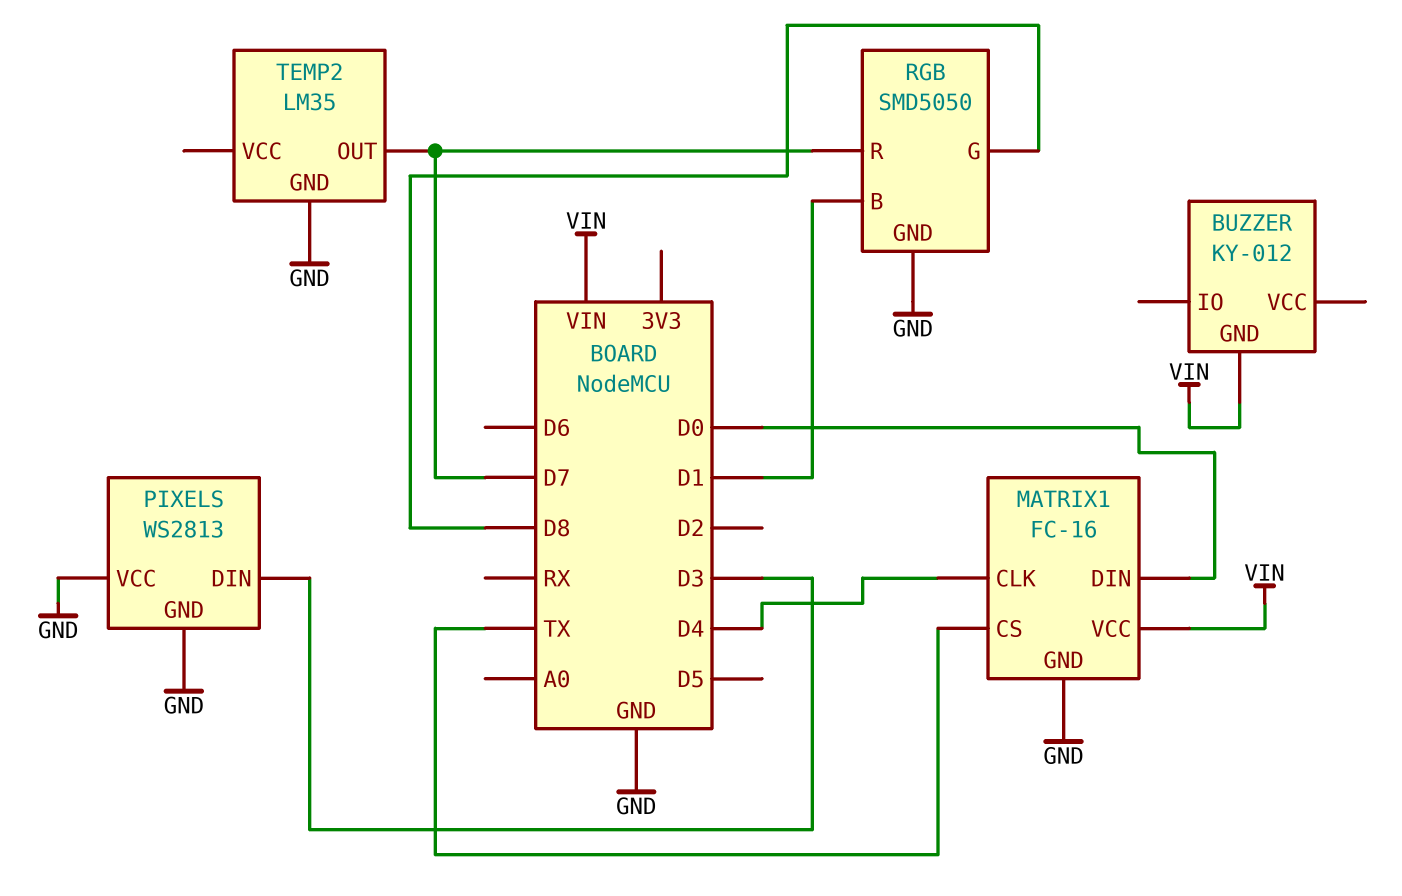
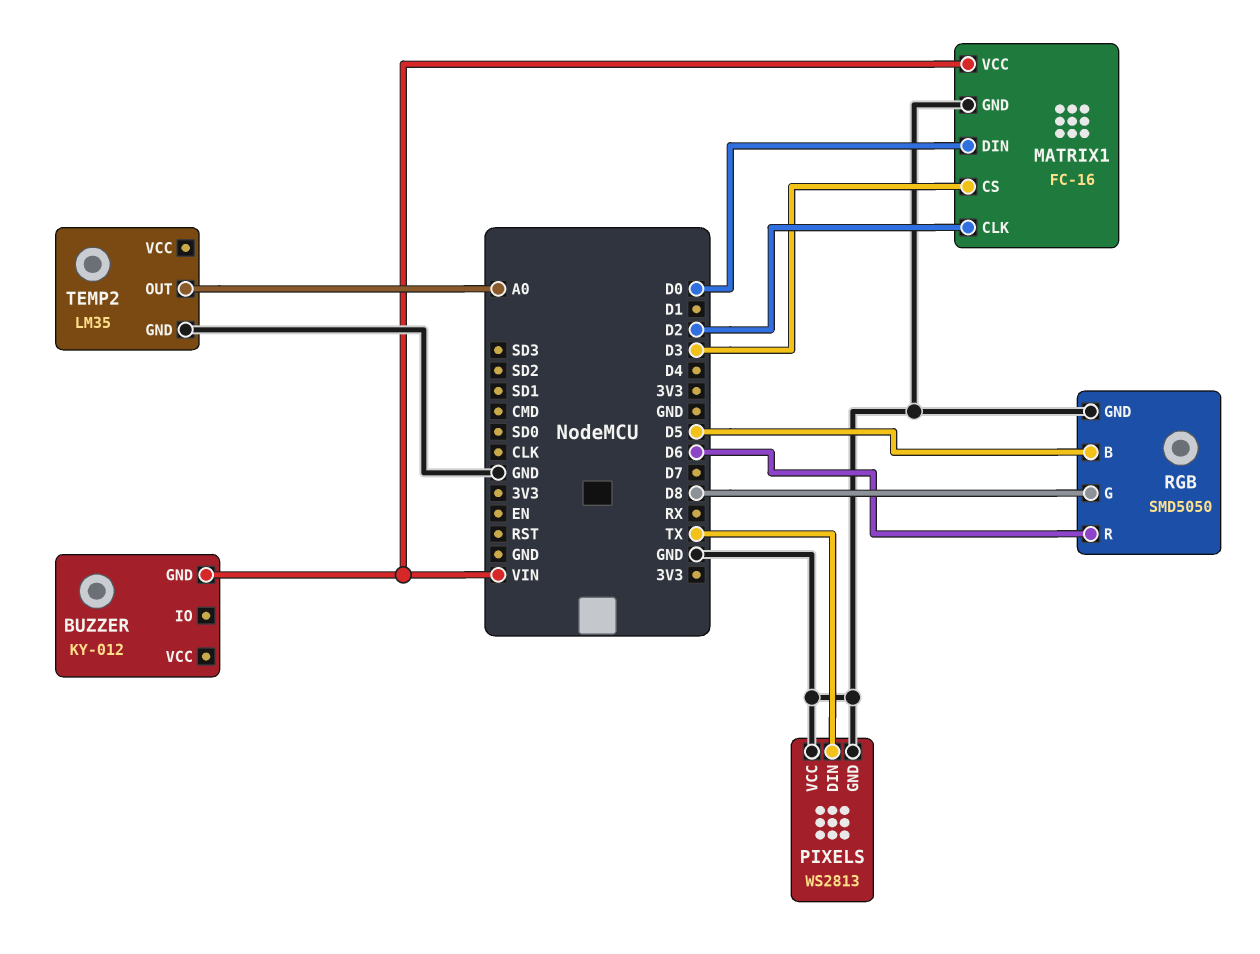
MATRIX1 pin CLK: D4 -> D2
MATRIX1 pin CS: TX -> D3
PIXELS pin DIN: D3 -> TX
RGB pin B: D1 -> D5
RGB pin R: D7 -> D6
TEMP2 pin OUT: D7 -> A0

